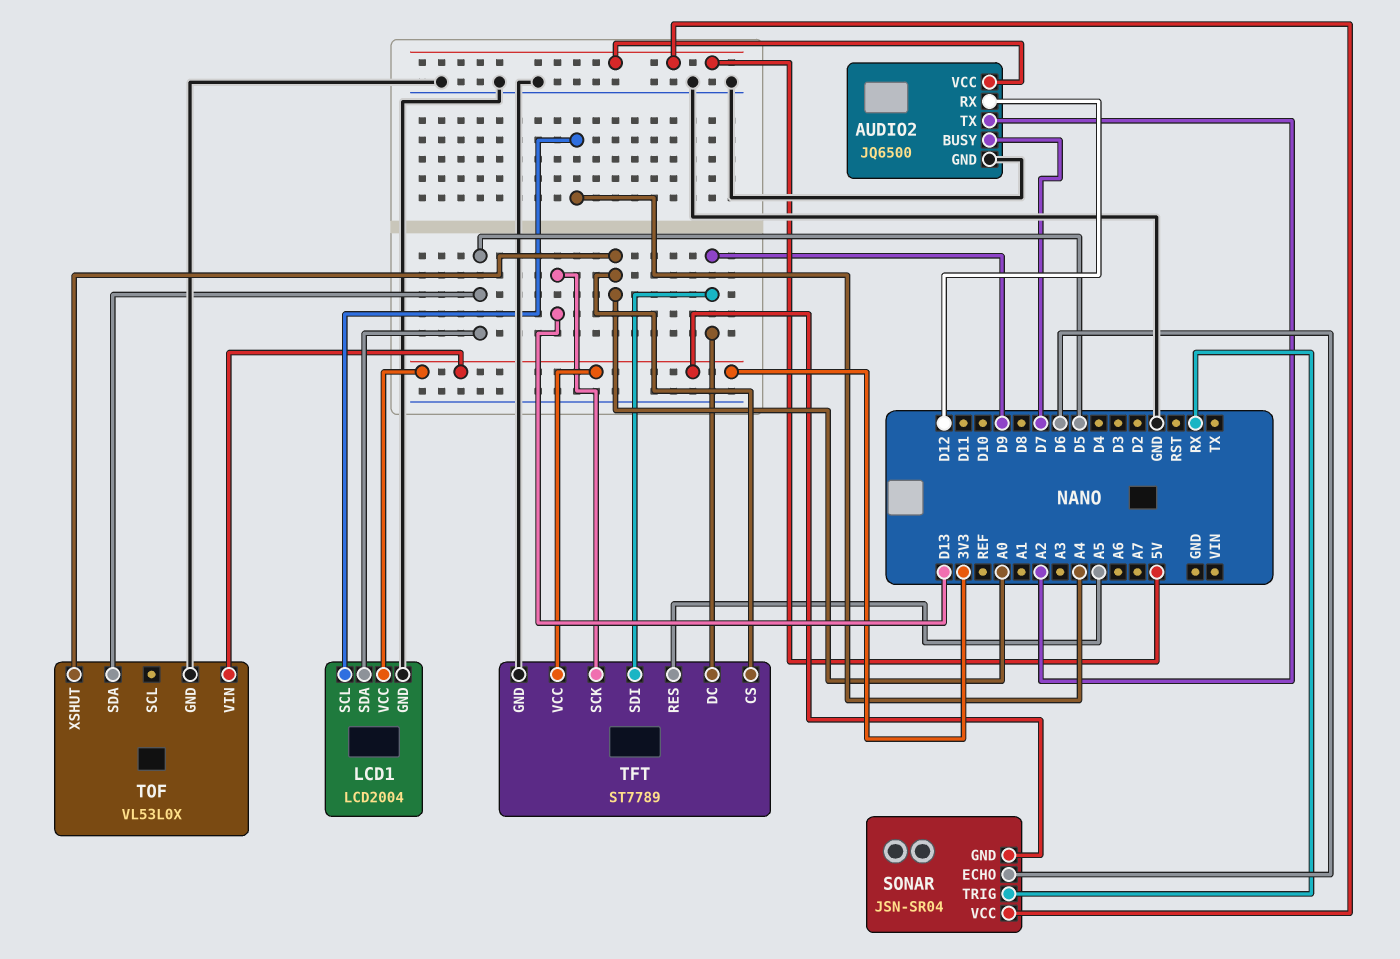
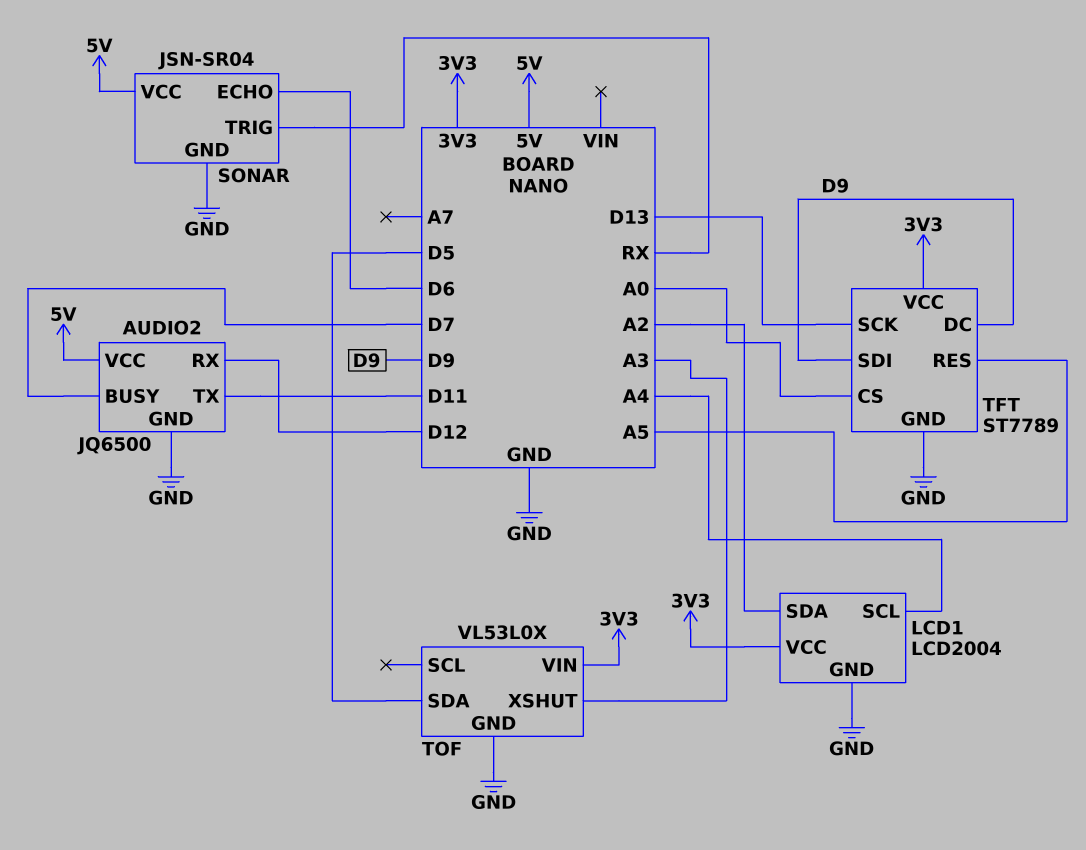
AUDIO2 pin TX: A2 -> D11
LCD1 pin SDA: D5 -> A2
SONAR pin GND: 3V3 -> GND
TOF pin XSHUT: A0 -> A3

